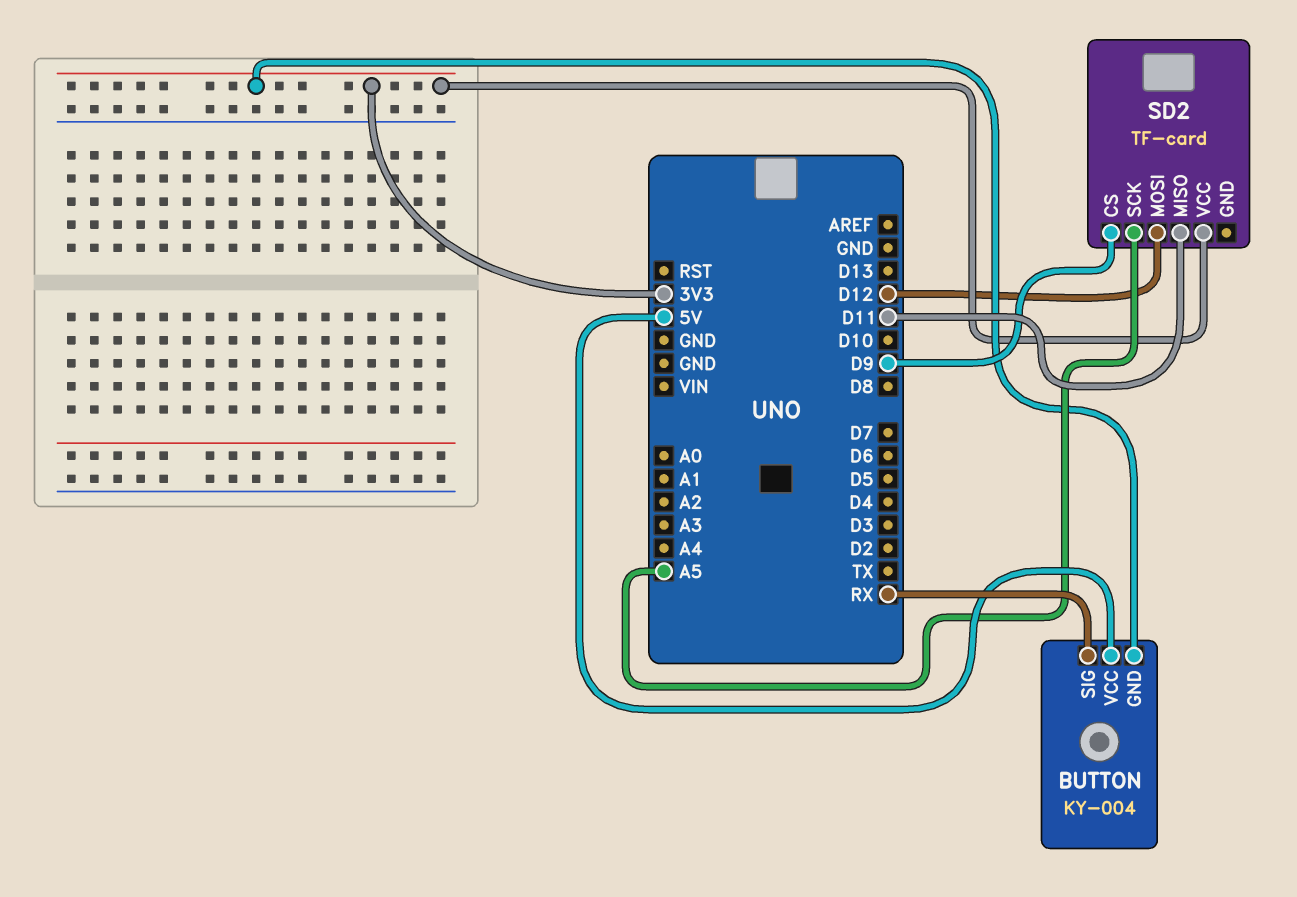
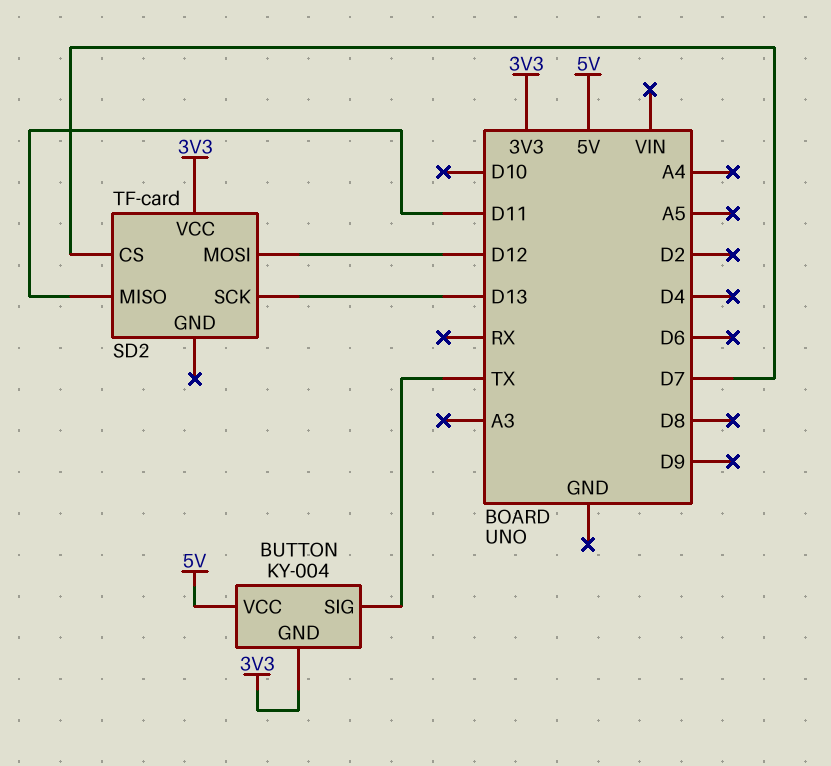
BUTTON pin SIG: RX -> TX
SD2 pin CS: D9 -> D7
SD2 pin SCK: A5 -> D13

